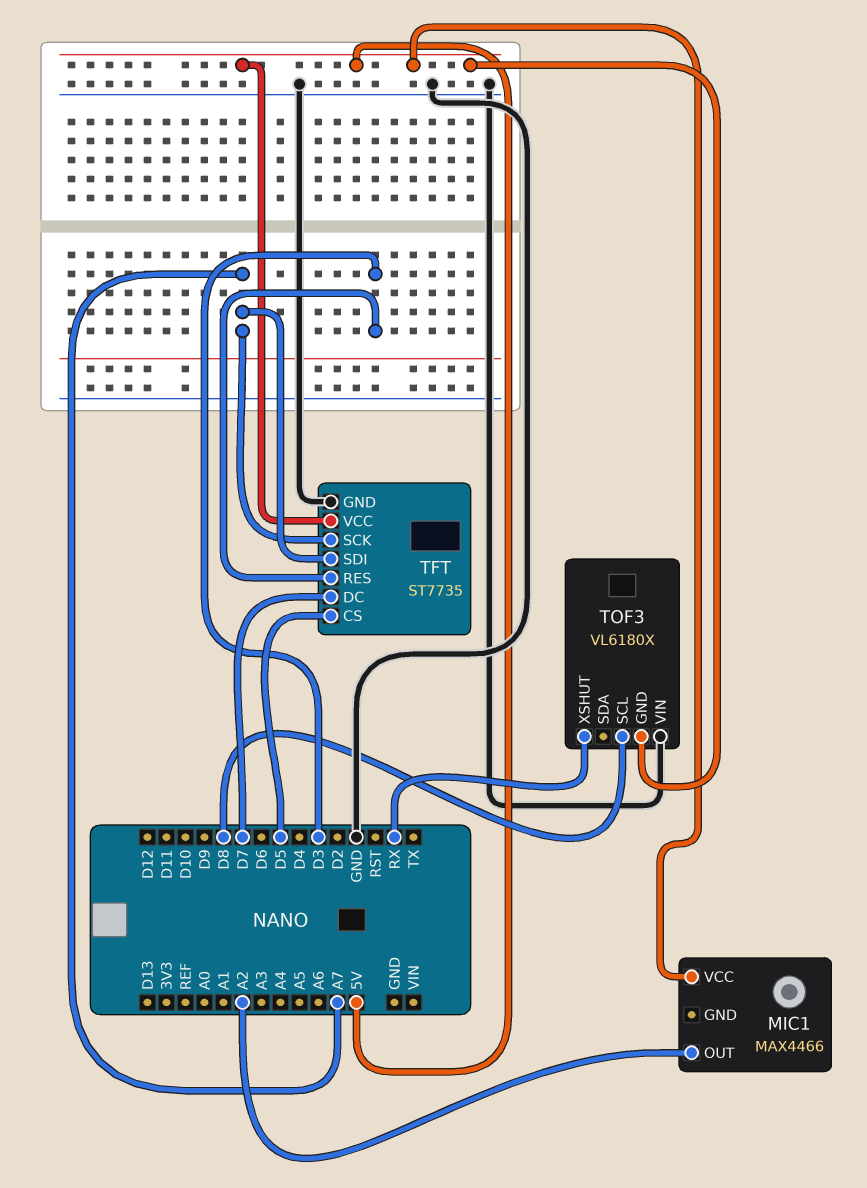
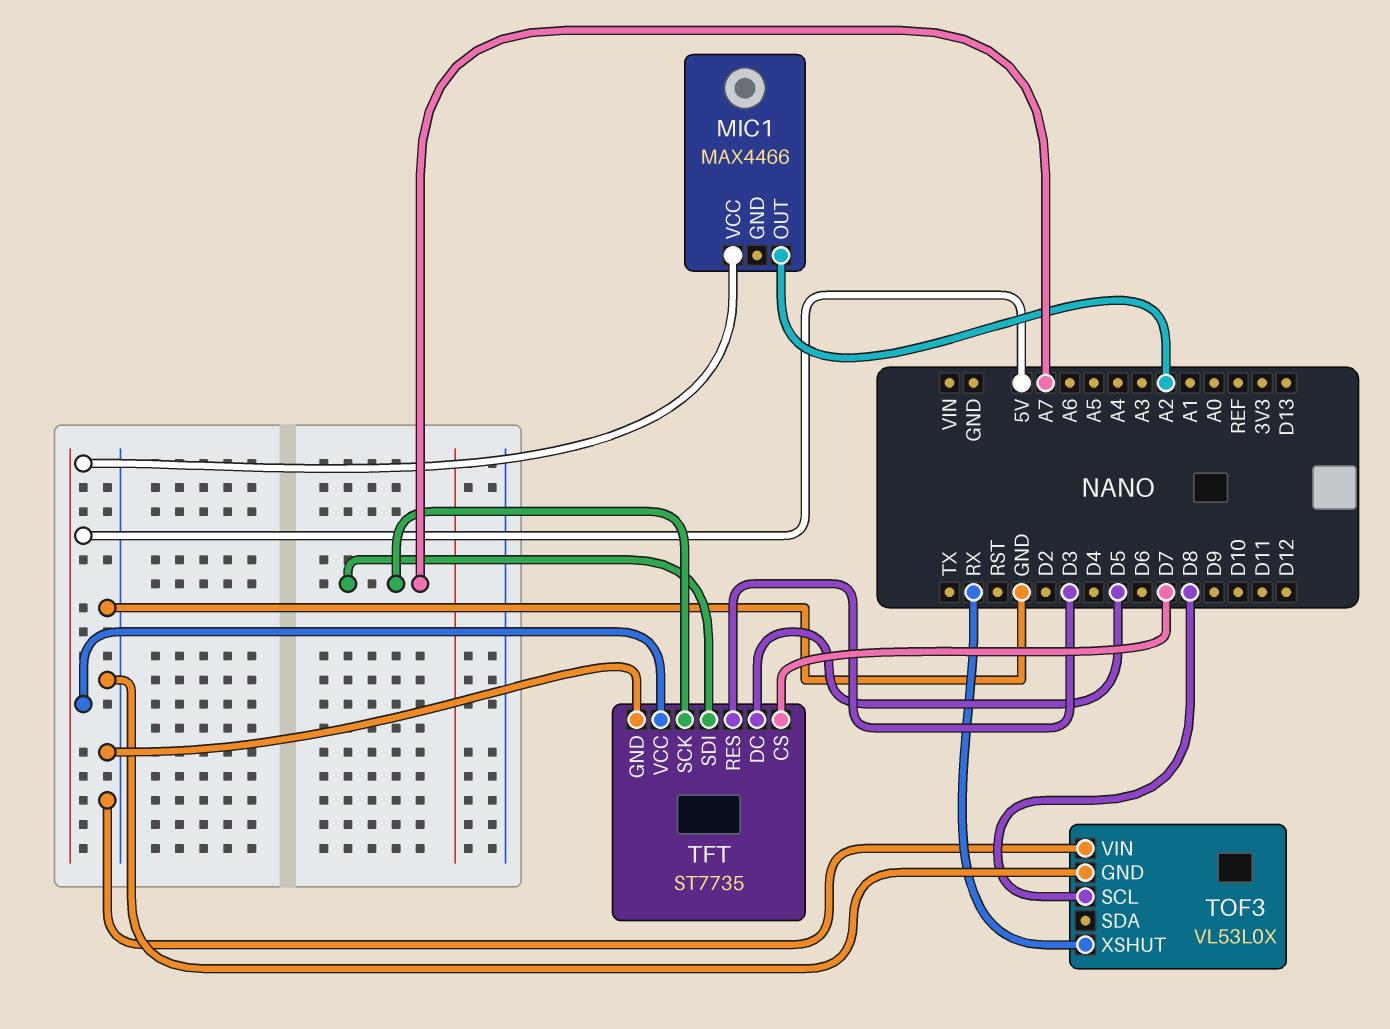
TFT pin CS: D5 -> D7
TFT pin DC: D7 -> D5
TOF3: VL6180X -> VL53L0X
TOF3 pin GND: 5V -> GND

